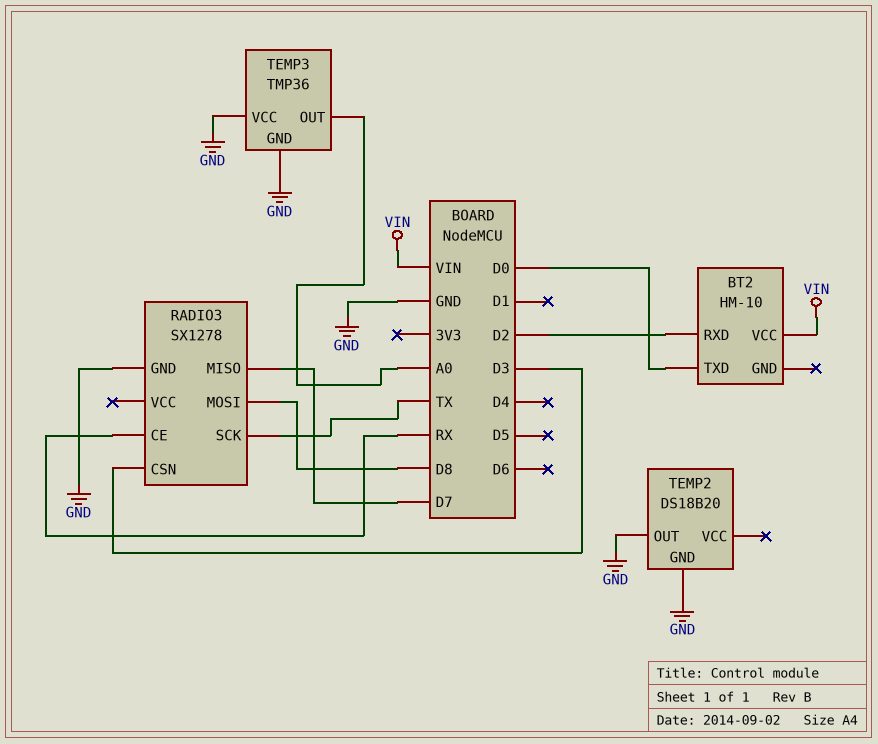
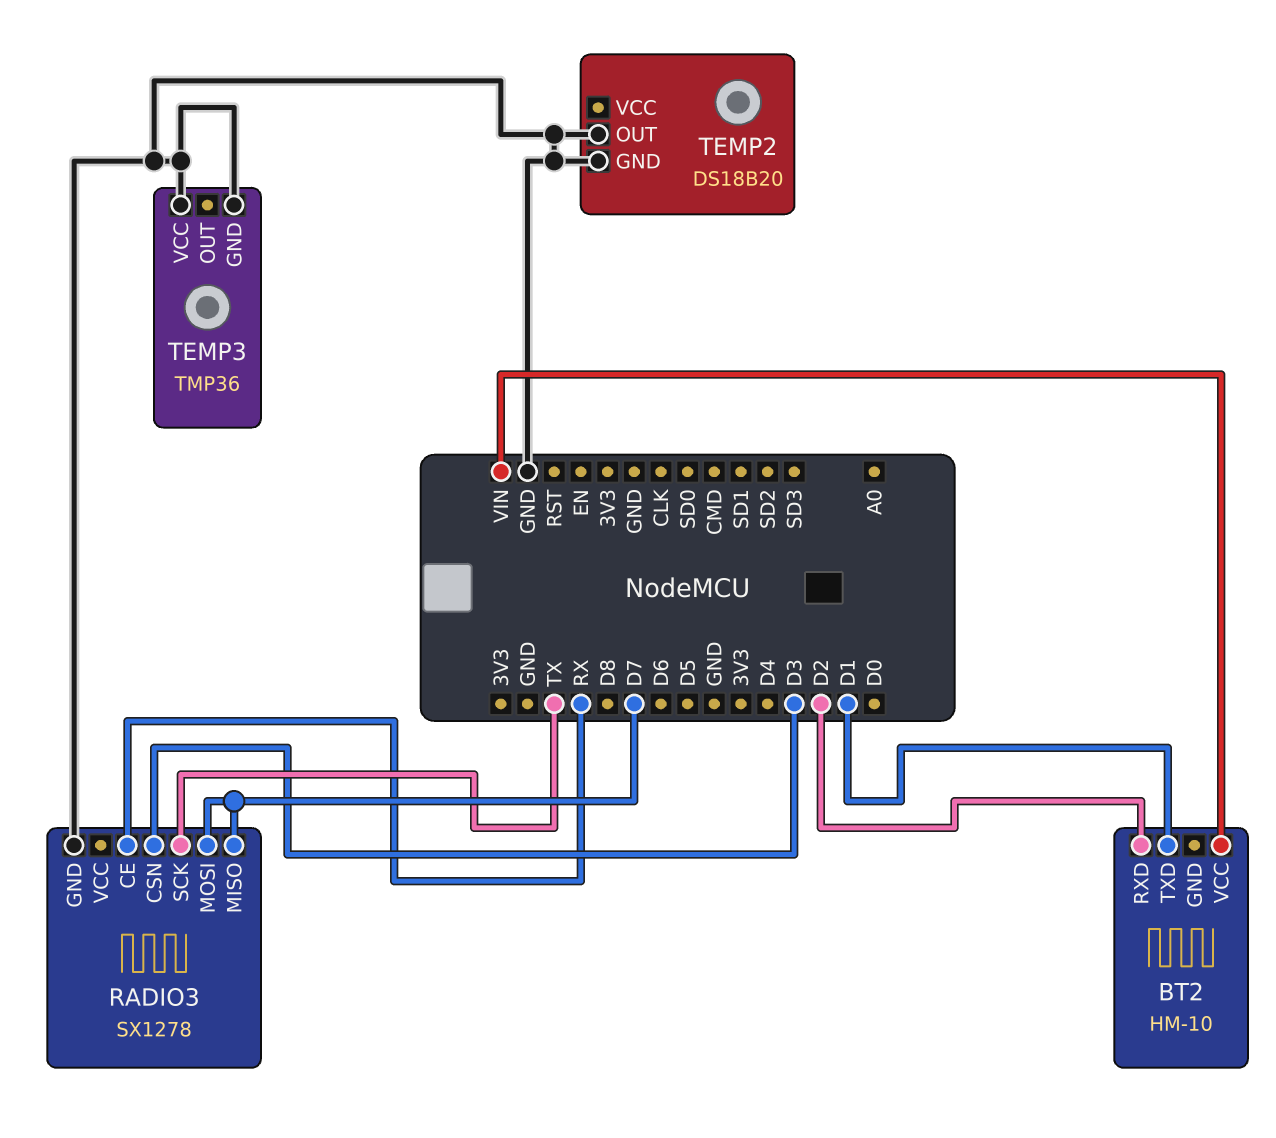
BT2 pin TXD: D0 -> D1
RADIO3 pin MOSI: D8 -> D7
TEMP3 pin OUT: A0 -> none

